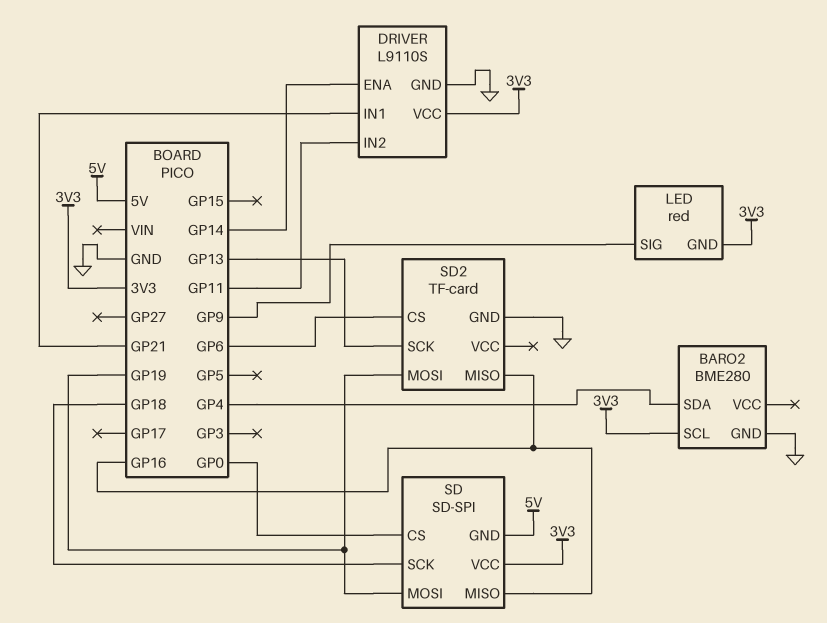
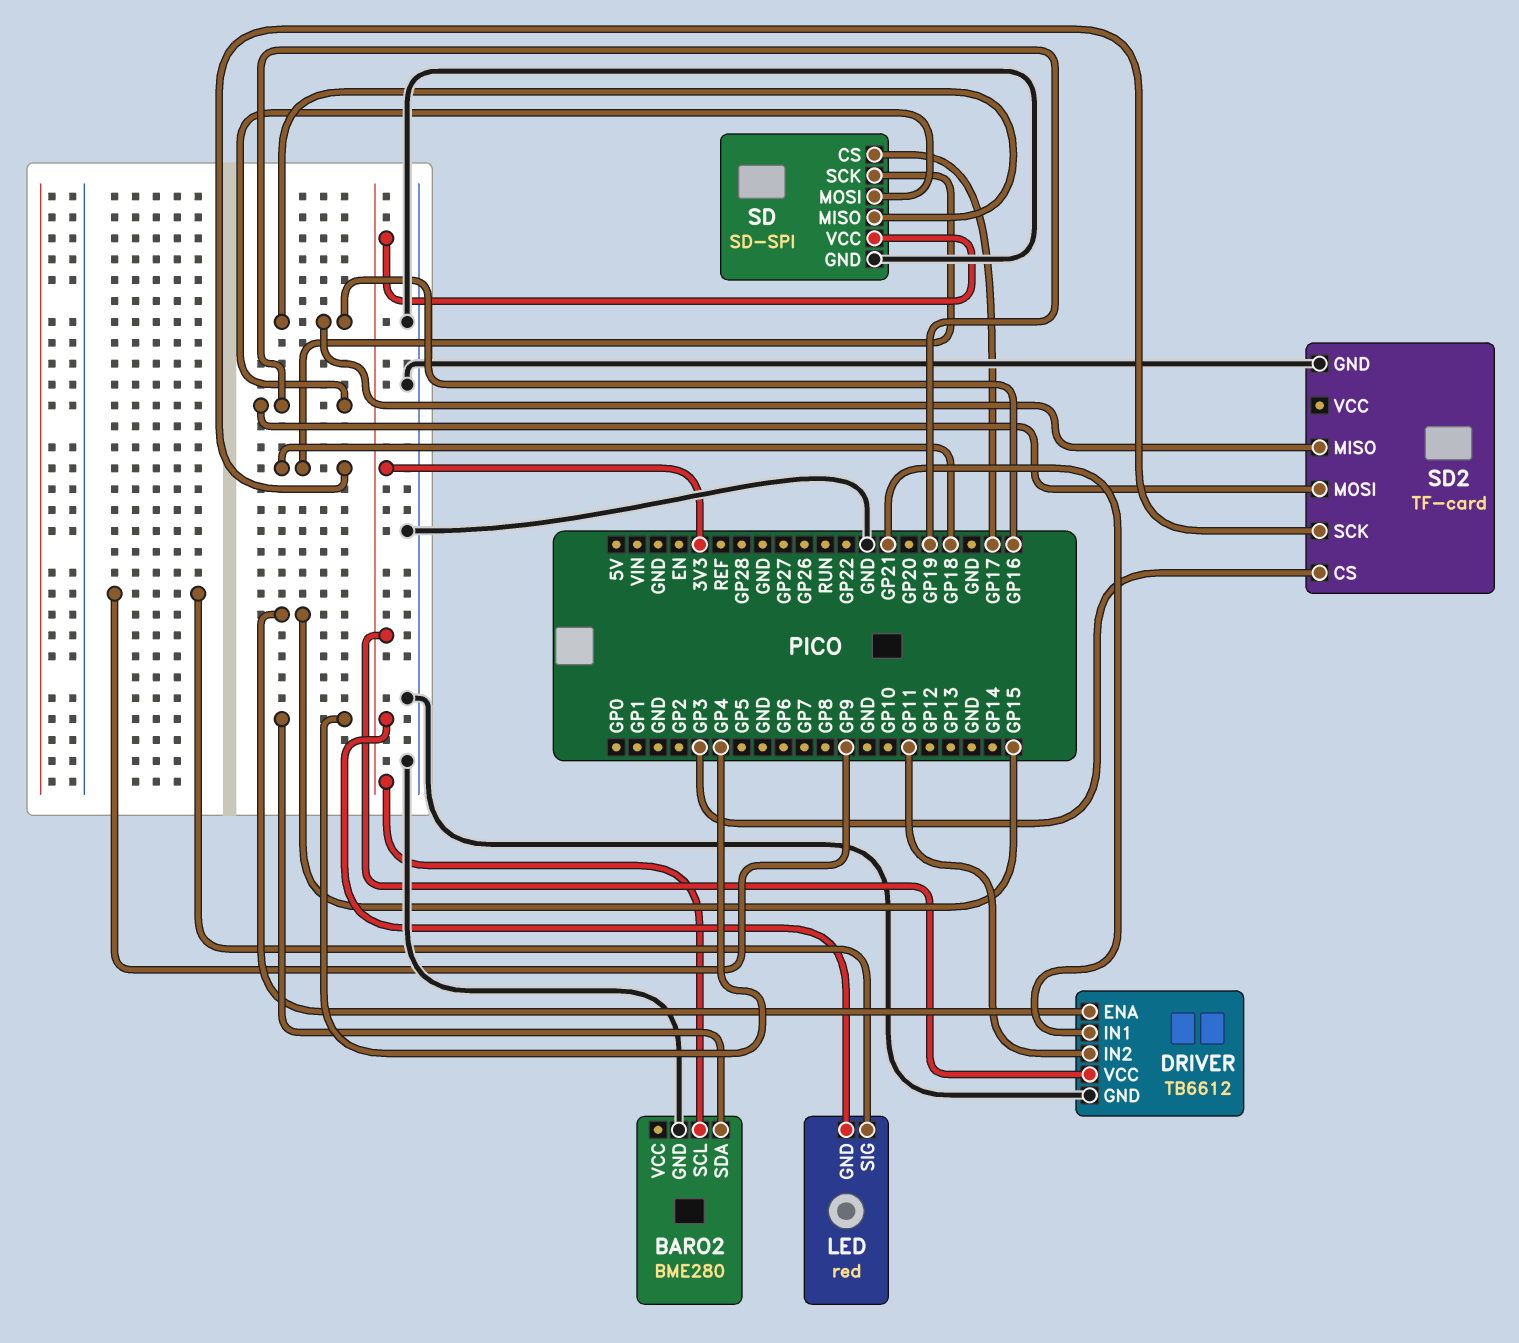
DRIVER: L9110S -> TB6612
DRIVER pin ENA: GP14 -> GP15
SD pin CS: GP0 -> GP17
SD pin GND: 5V -> GND
SD2 pin CS: GP6 -> GP3
SD2 pin SCK: GP13 -> GP18

